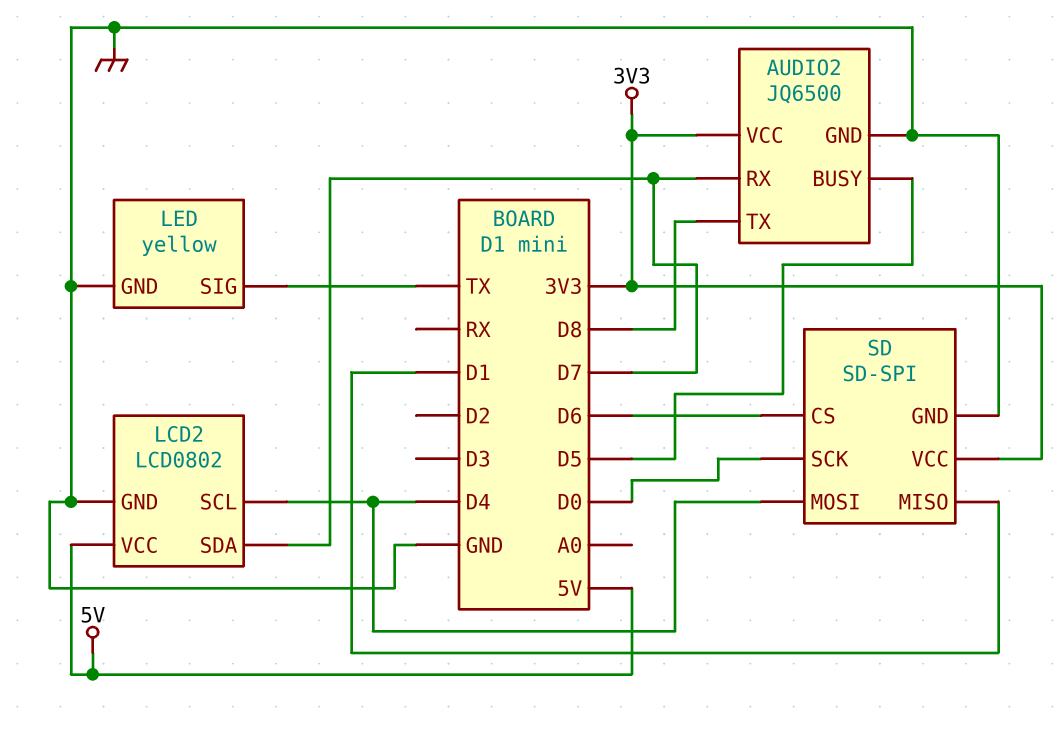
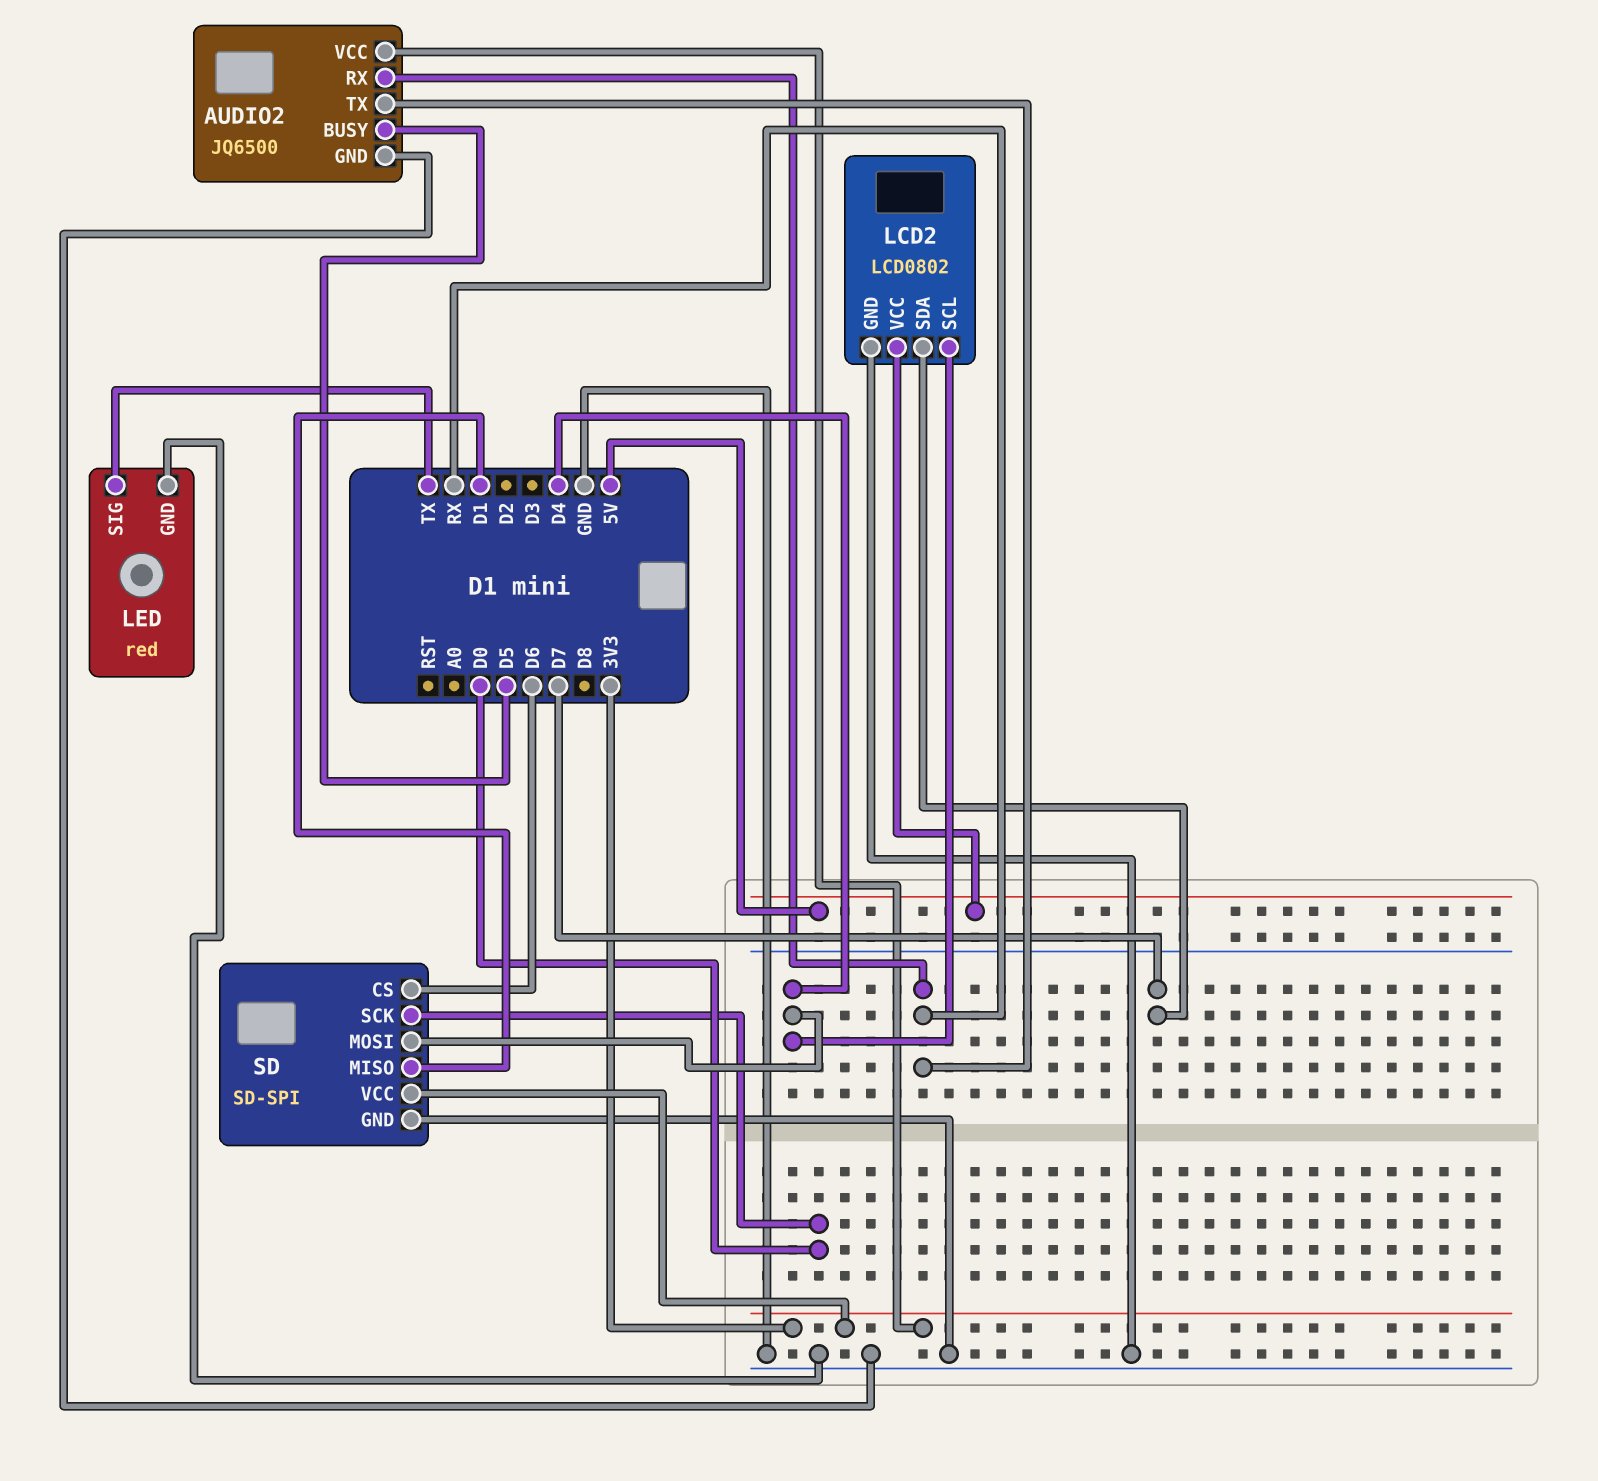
AUDIO2 pin RX: D7 -> RX
AUDIO2 pin TX: D8 -> RX
LED: yellow -> red

